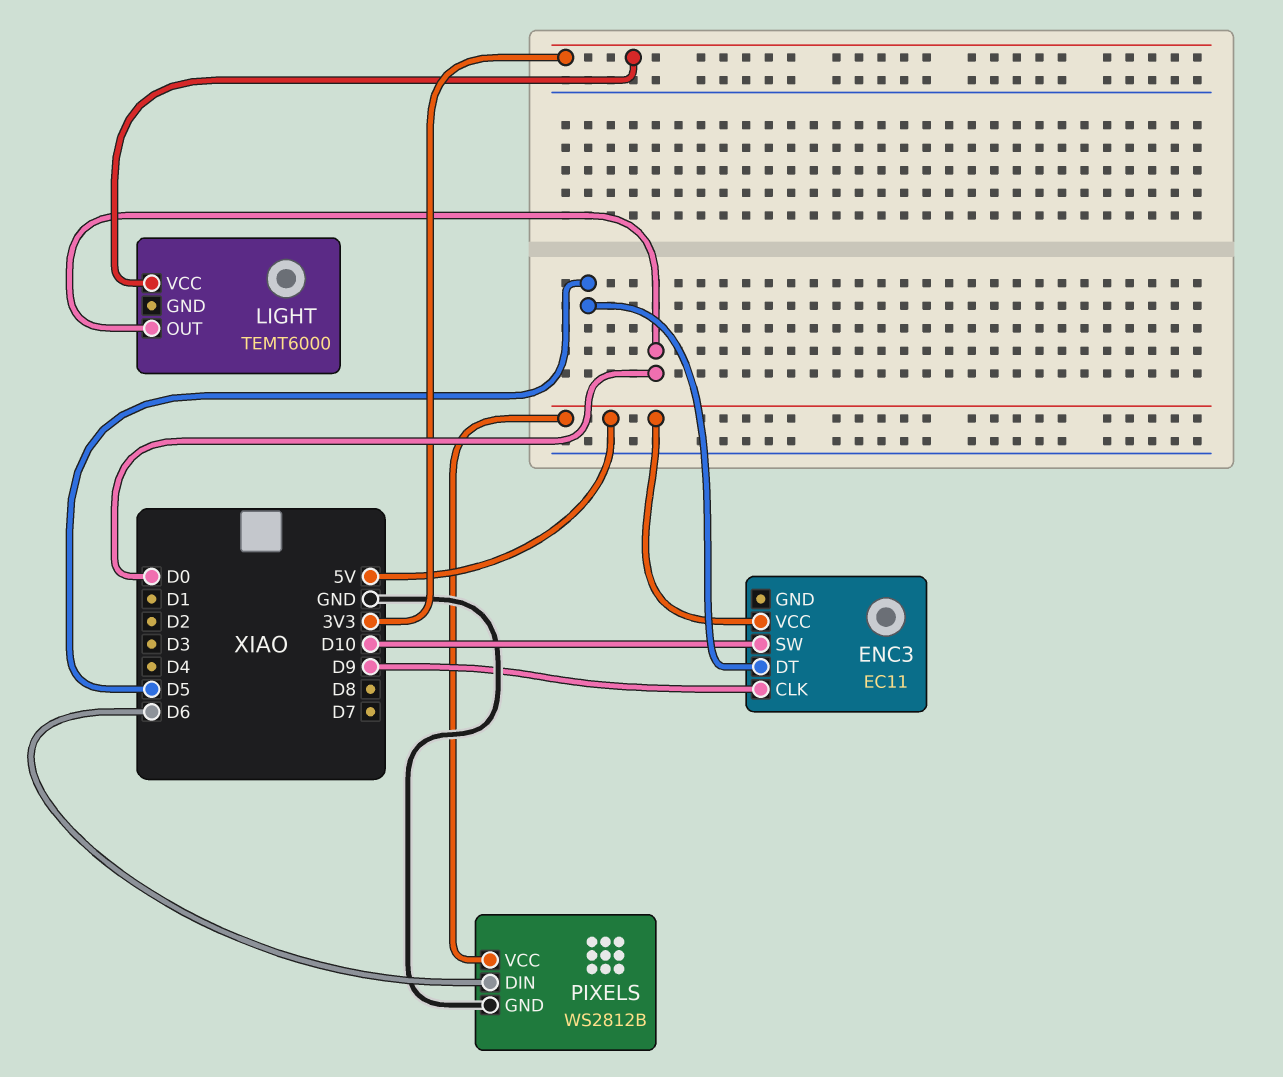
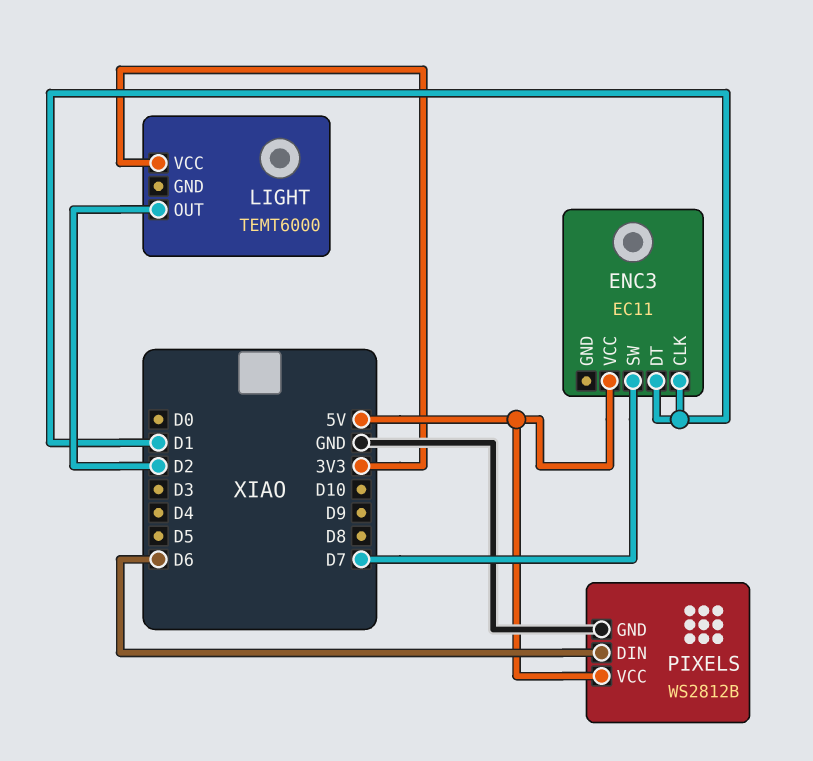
ENC3 pin CLK: D9 -> D1
ENC3 pin DT: D5 -> D1
ENC3 pin SW: D10 -> D7
LIGHT pin OUT: D0 -> D2

